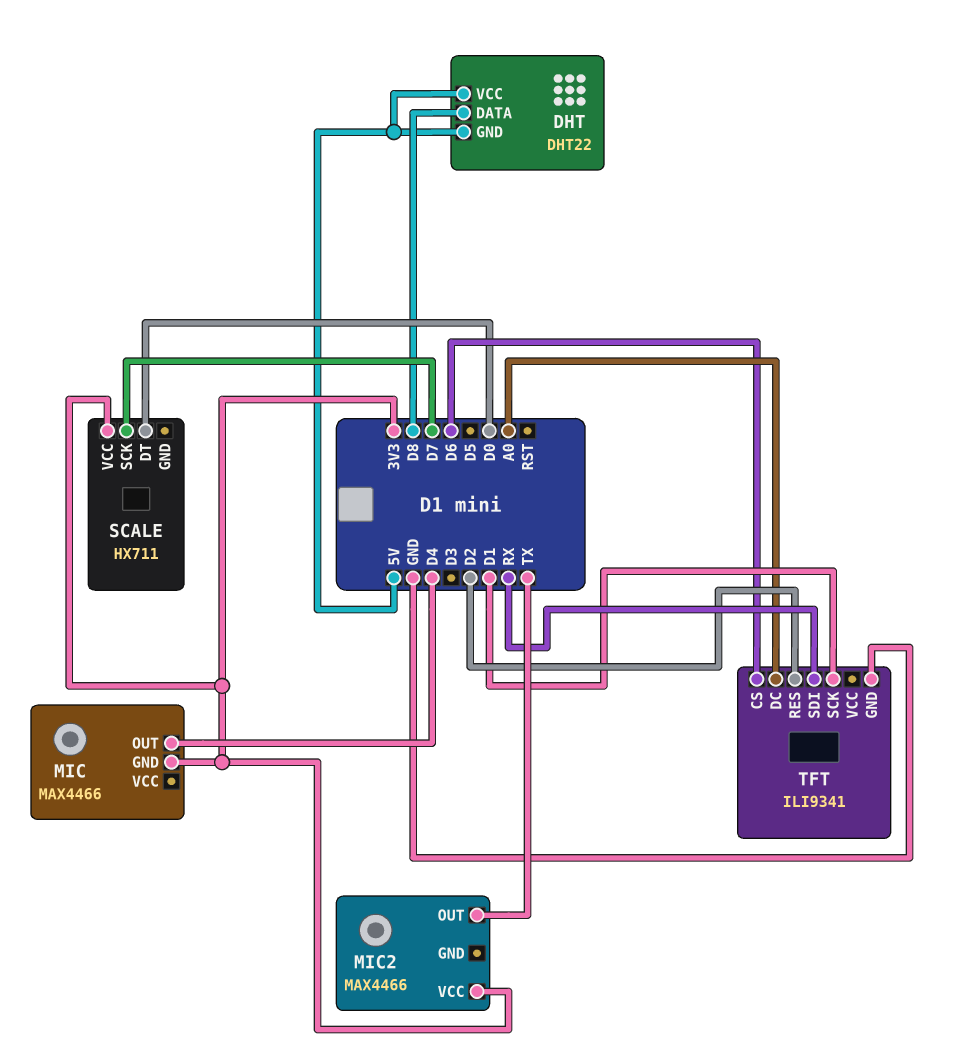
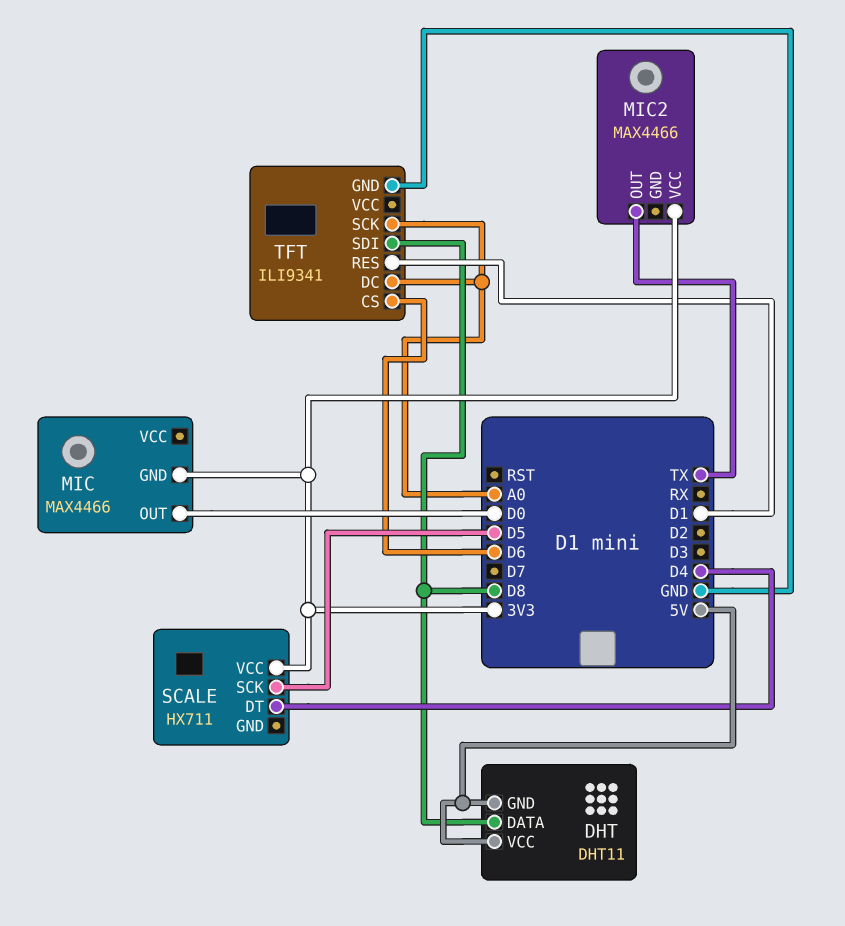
DHT: DHT22 -> DHT11
MIC pin OUT: D4 -> D0
SCALE pin DT: D0 -> D4
SCALE pin SCK: D7 -> D5
TFT pin RES: D2 -> D1
TFT pin SCK: D1 -> A0
TFT pin SDI: RX -> D8

